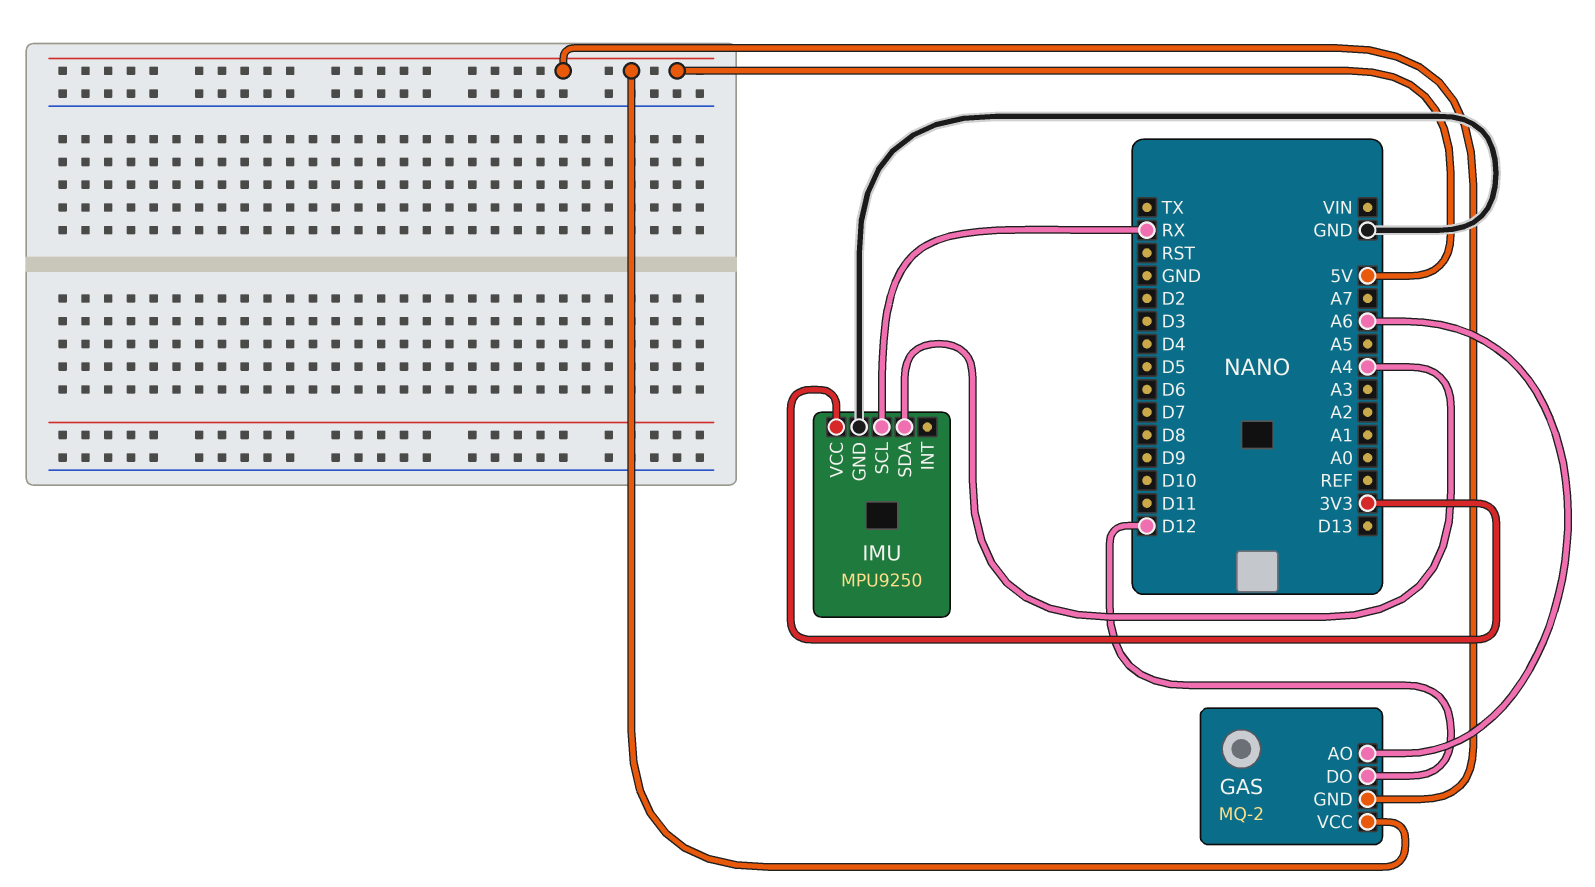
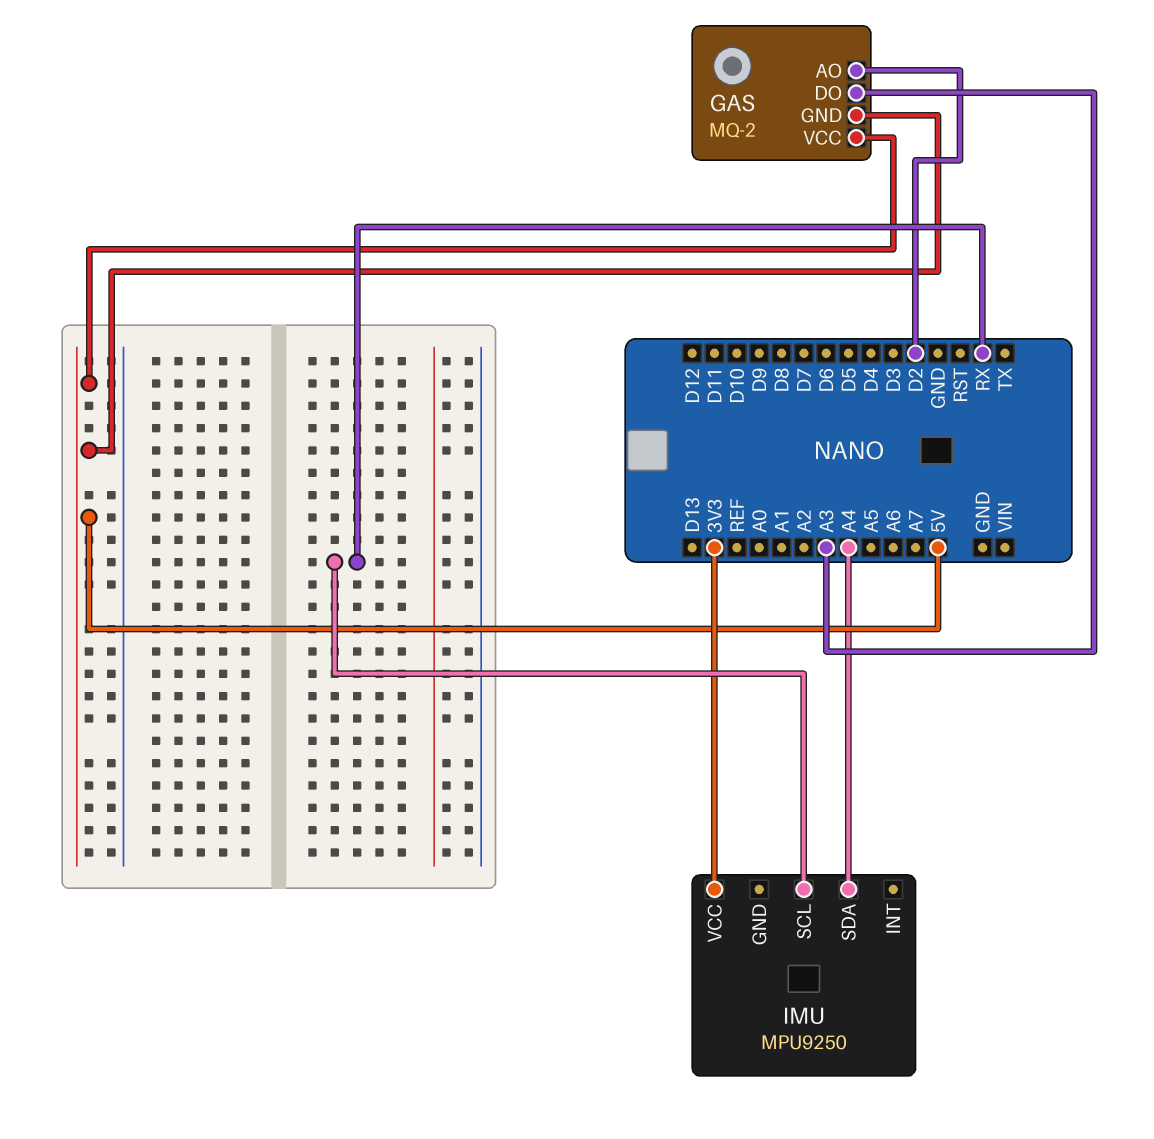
GAS pin AO: A6 -> D2
GAS pin DO: D12 -> A3
IMU pin GND: GND -> none

